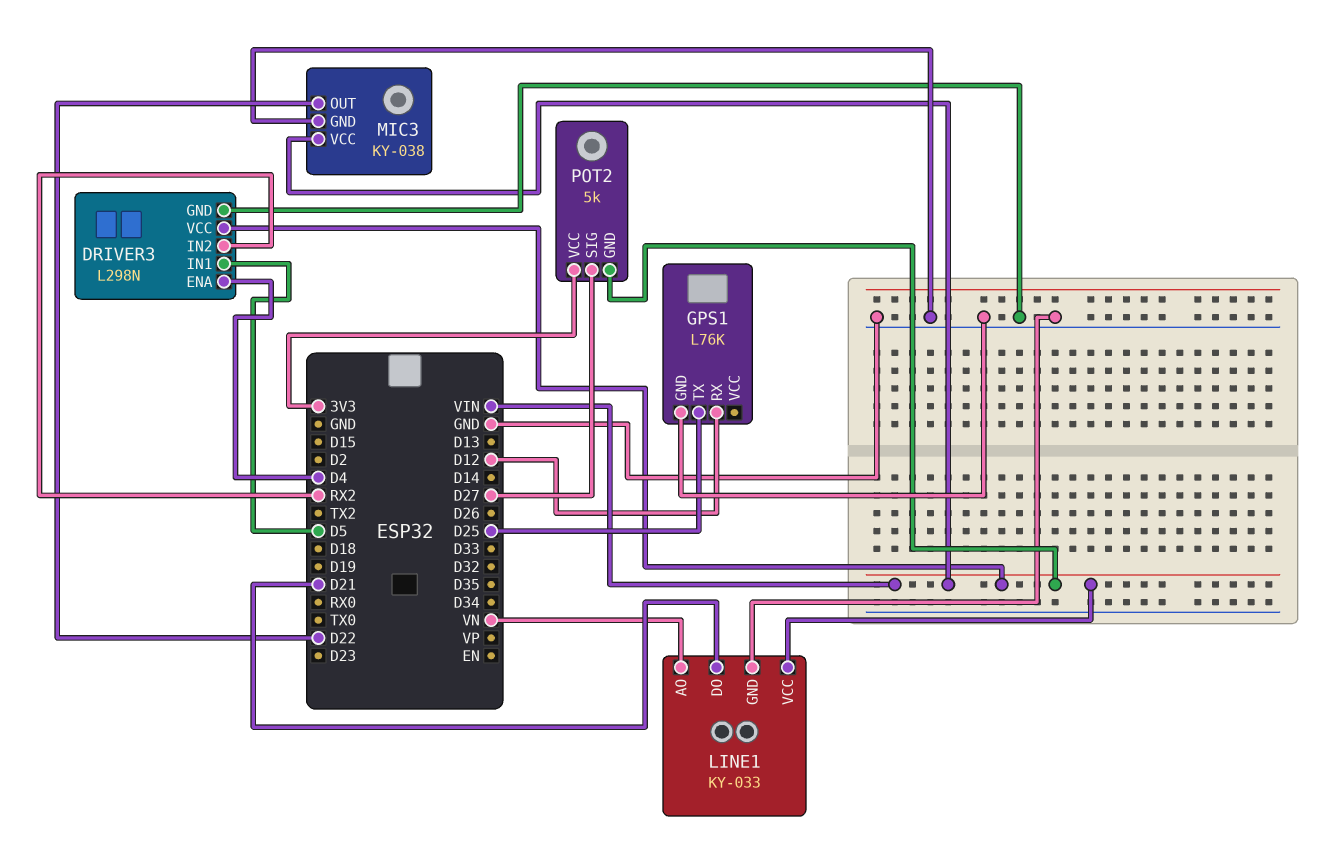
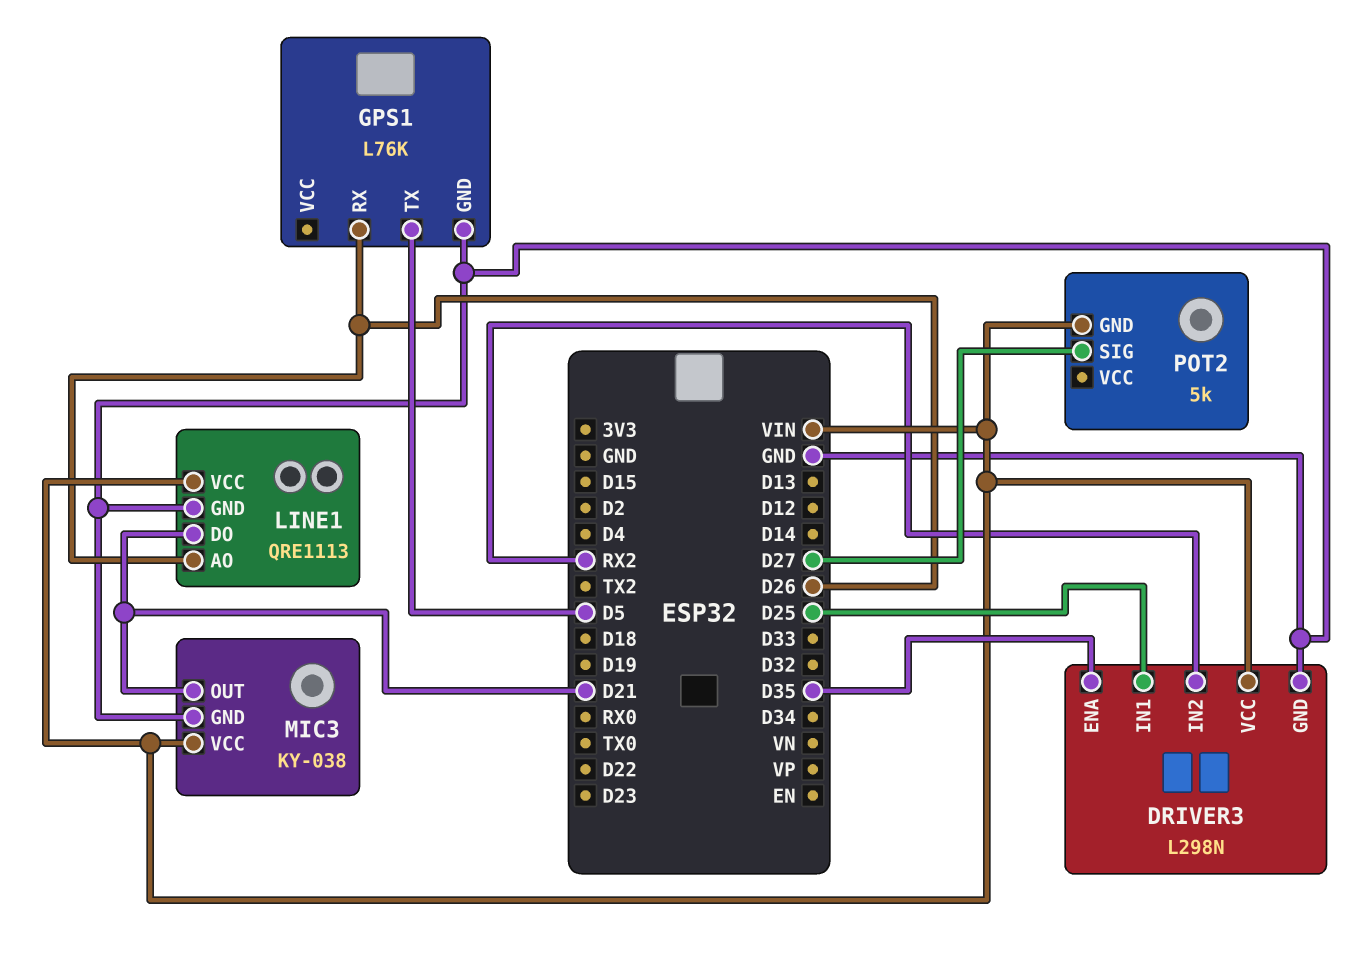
DRIVER3 pin ENA: D4 -> D35
DRIVER3 pin IN1: D5 -> D25
GPS1 pin RX: D12 -> D26
GPS1 pin TX: D25 -> D5
LINE1: KY-033 -> QRE1113
LINE1 pin AO: VN -> D26
MIC3 pin OUT: D22 -> D21
POT2 pin VCC: 3V3 -> none

